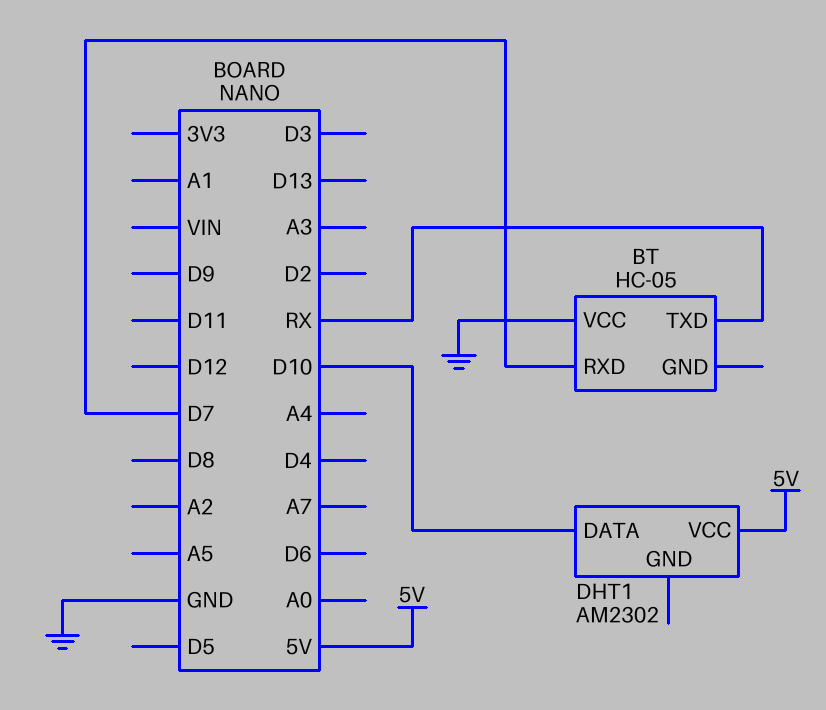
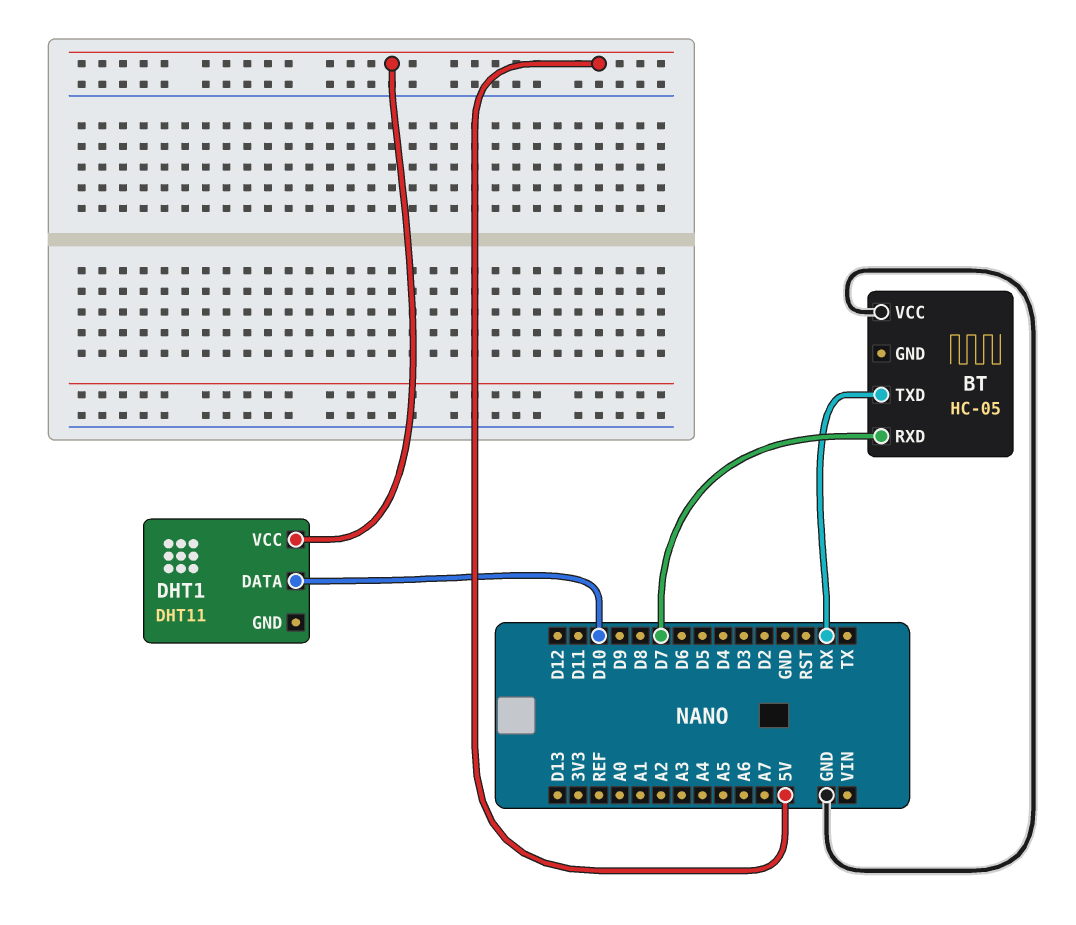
DHT1: AM2302 -> DHT11

